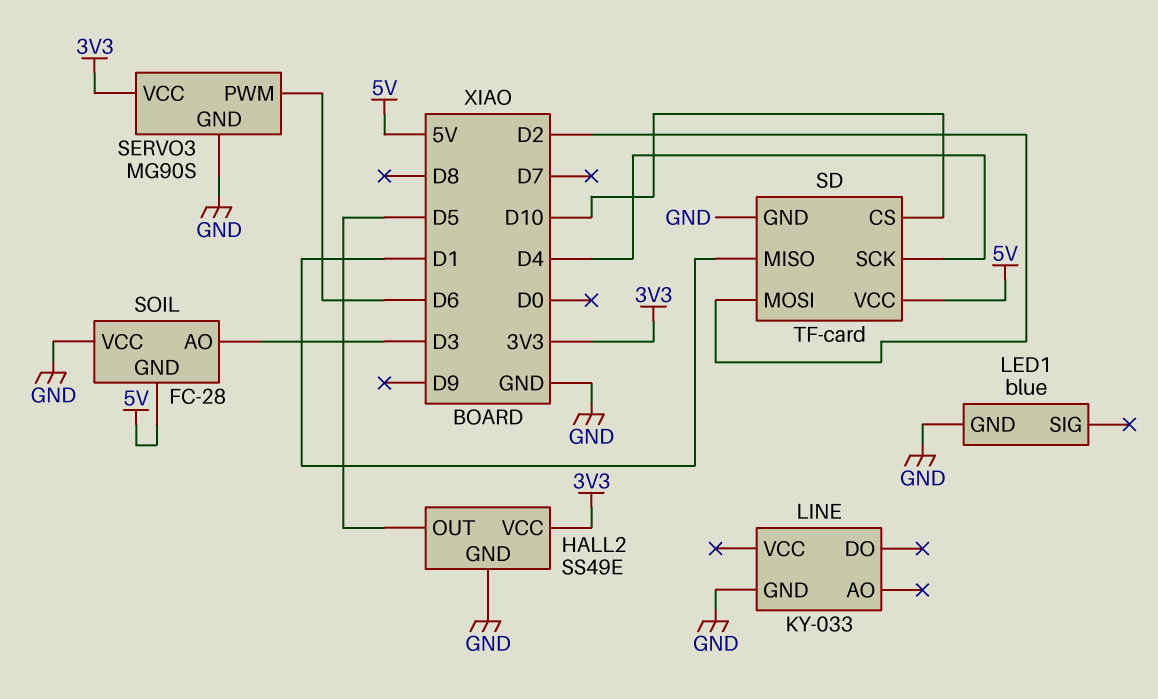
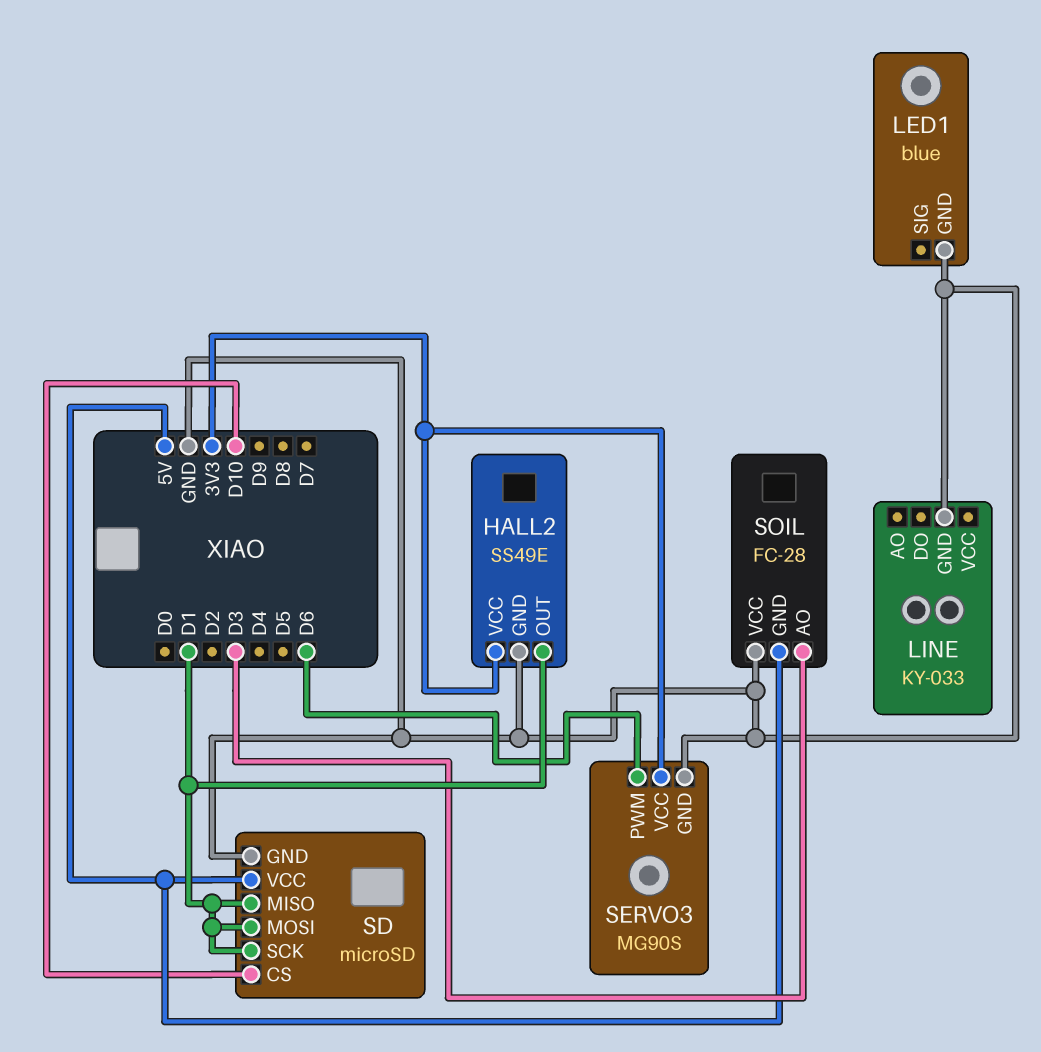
HALL2 pin OUT: D5 -> D1
SD: TF-card -> microSD
SD pin MOSI: D2 -> D1
SD pin SCK: D4 -> D1

